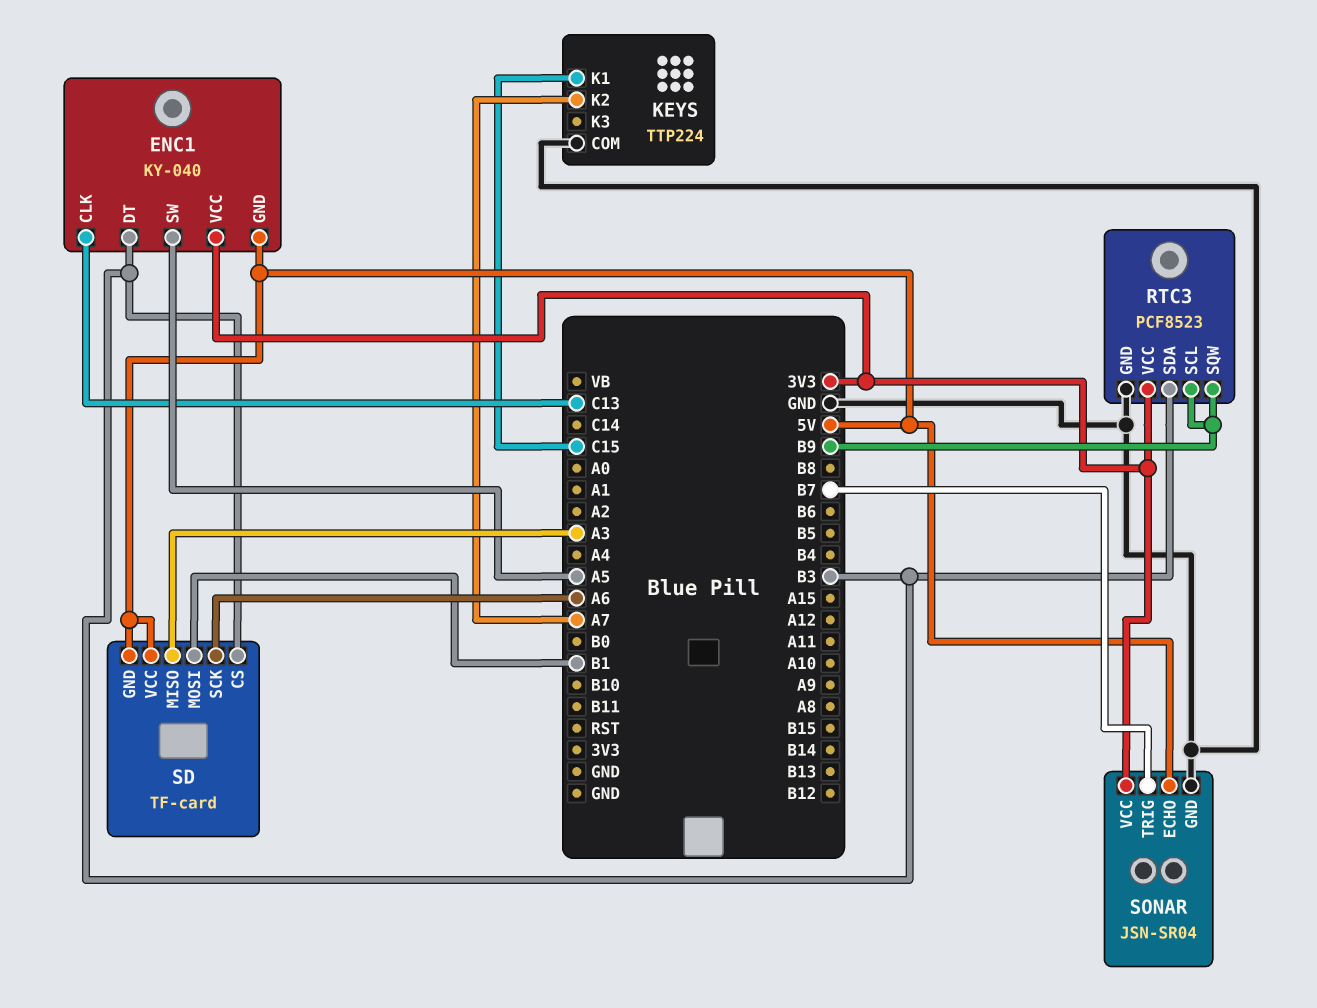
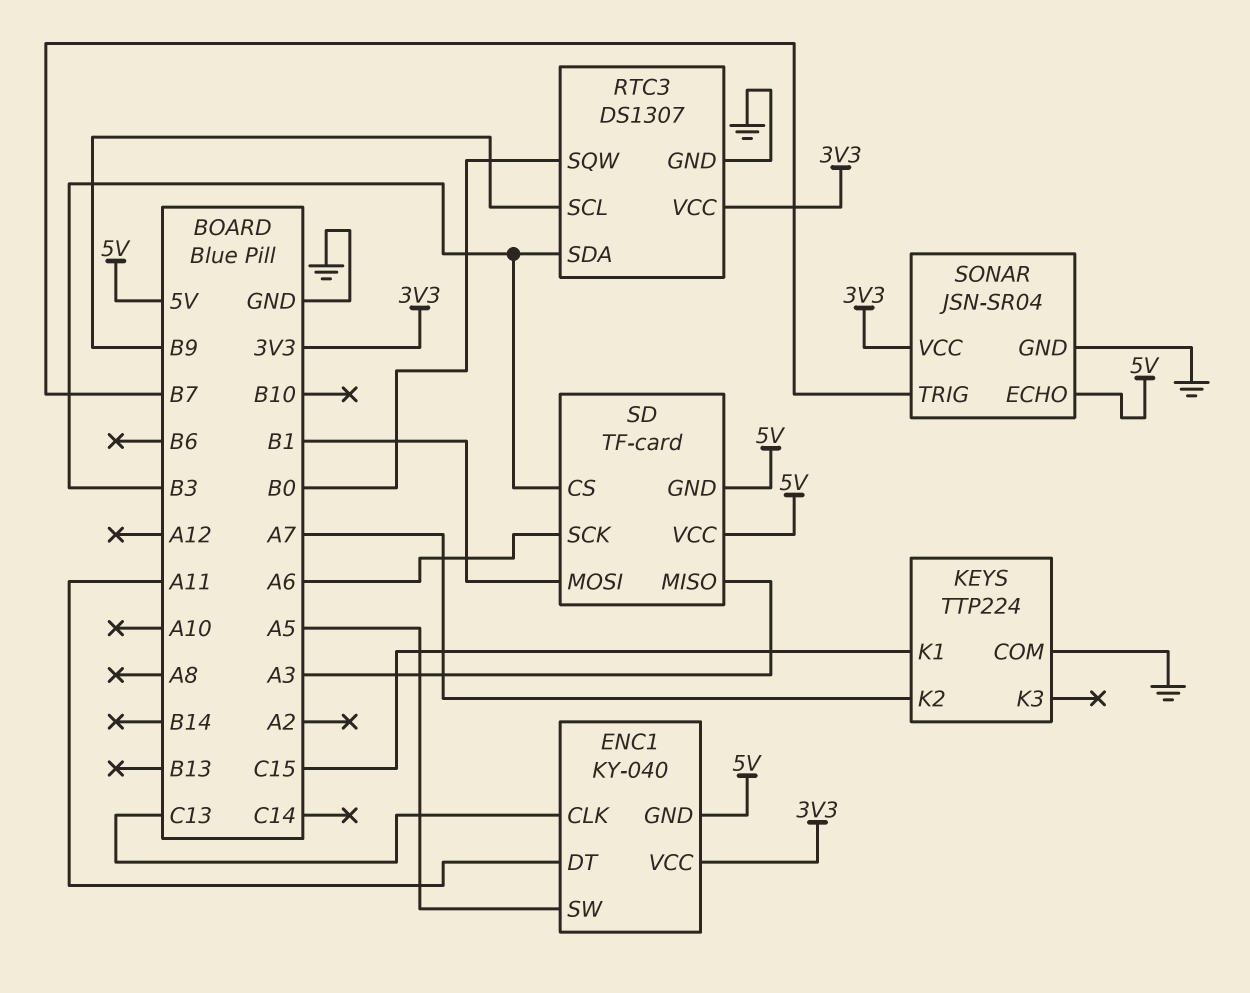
ENC1 pin DT: B3 -> A11
RTC3: PCF8523 -> DS1307
RTC3 pin SQW: B9 -> B0

